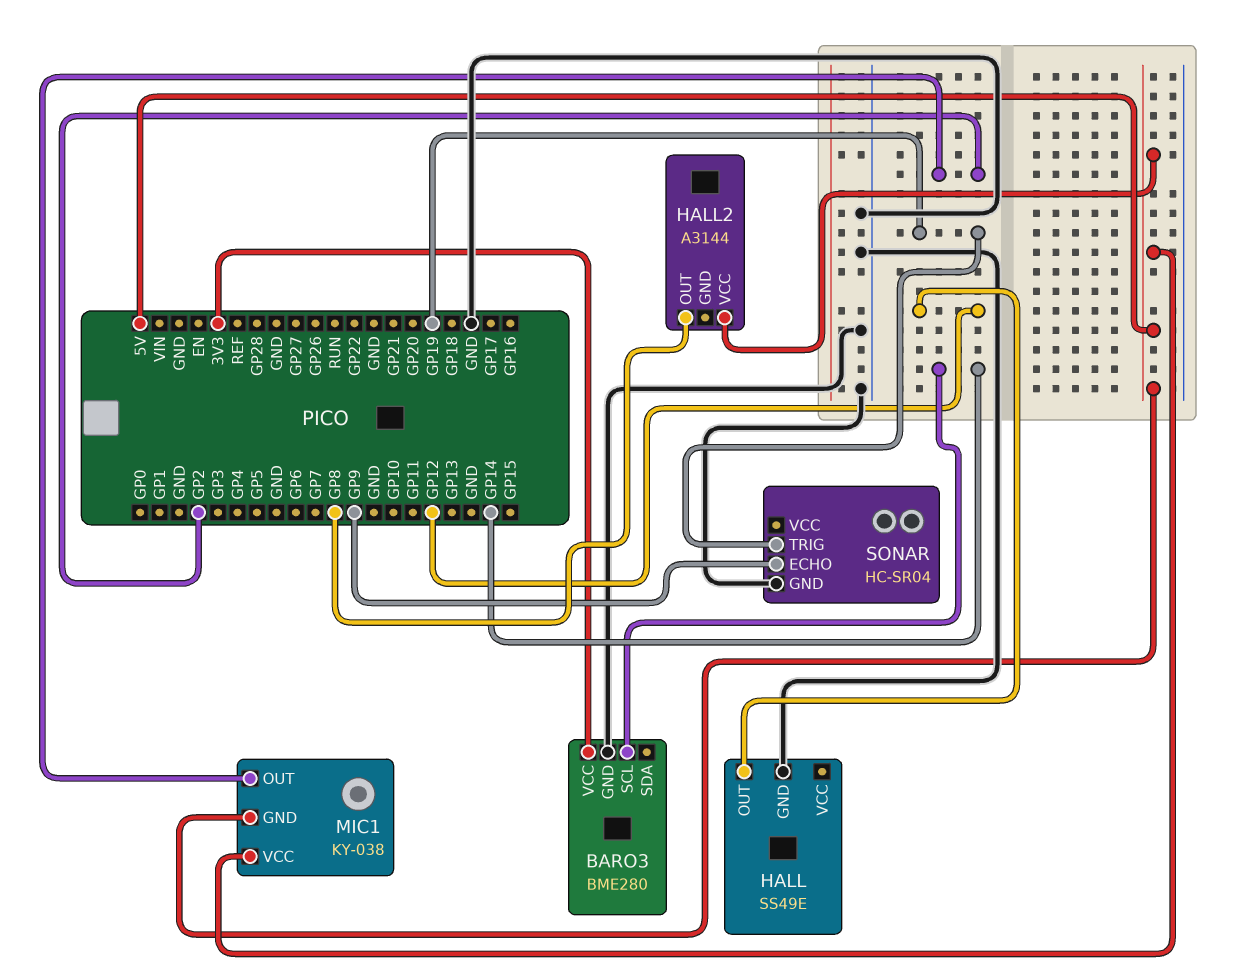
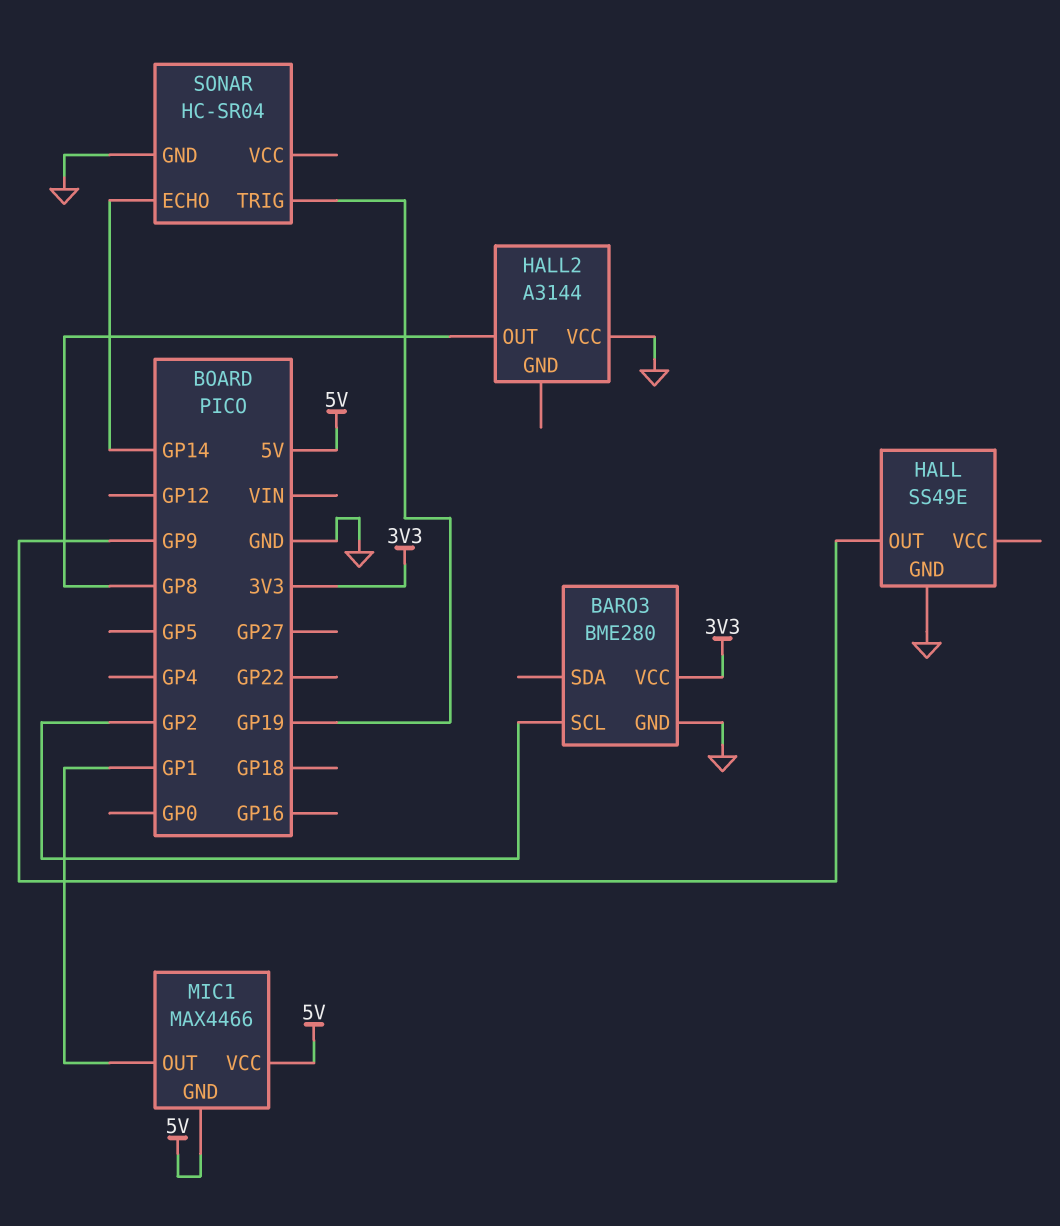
BARO3 pin SCL: GP14 -> GP2
HALL pin OUT: GP12 -> GP9
HALL2 pin VCC: 5V -> GND
MIC1: KY-038 -> MAX4466
MIC1 pin OUT: GP2 -> GP1
SONAR pin ECHO: GP9 -> GP14

